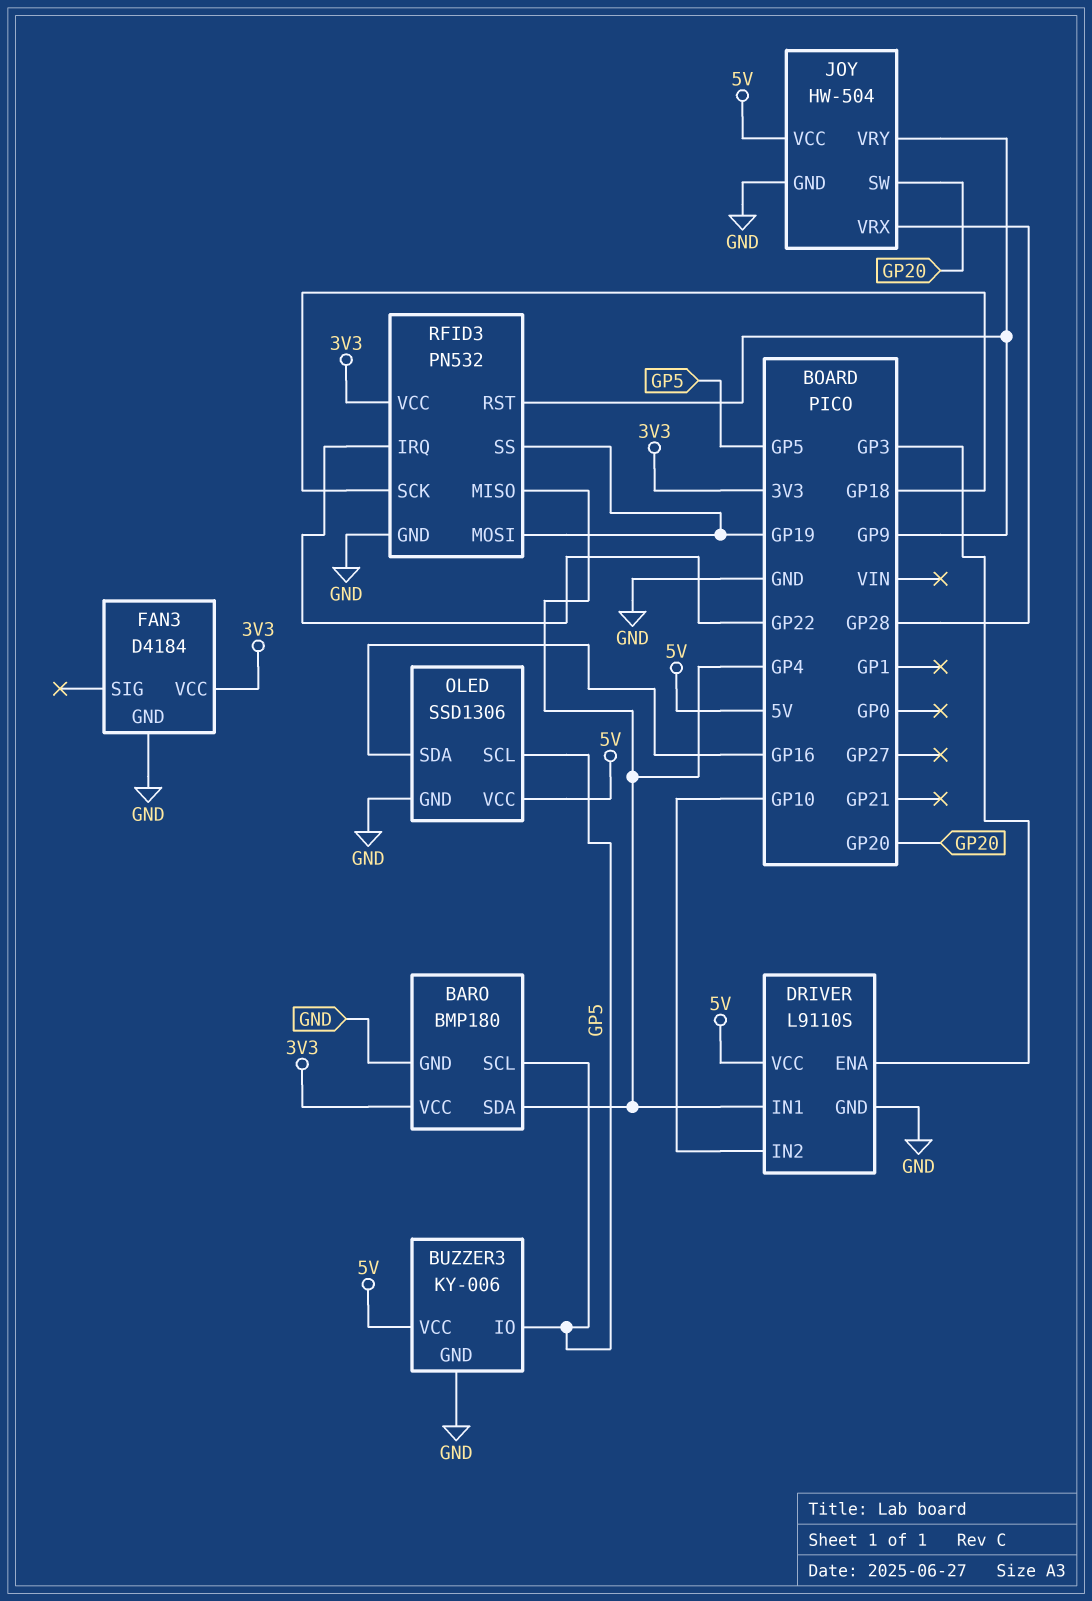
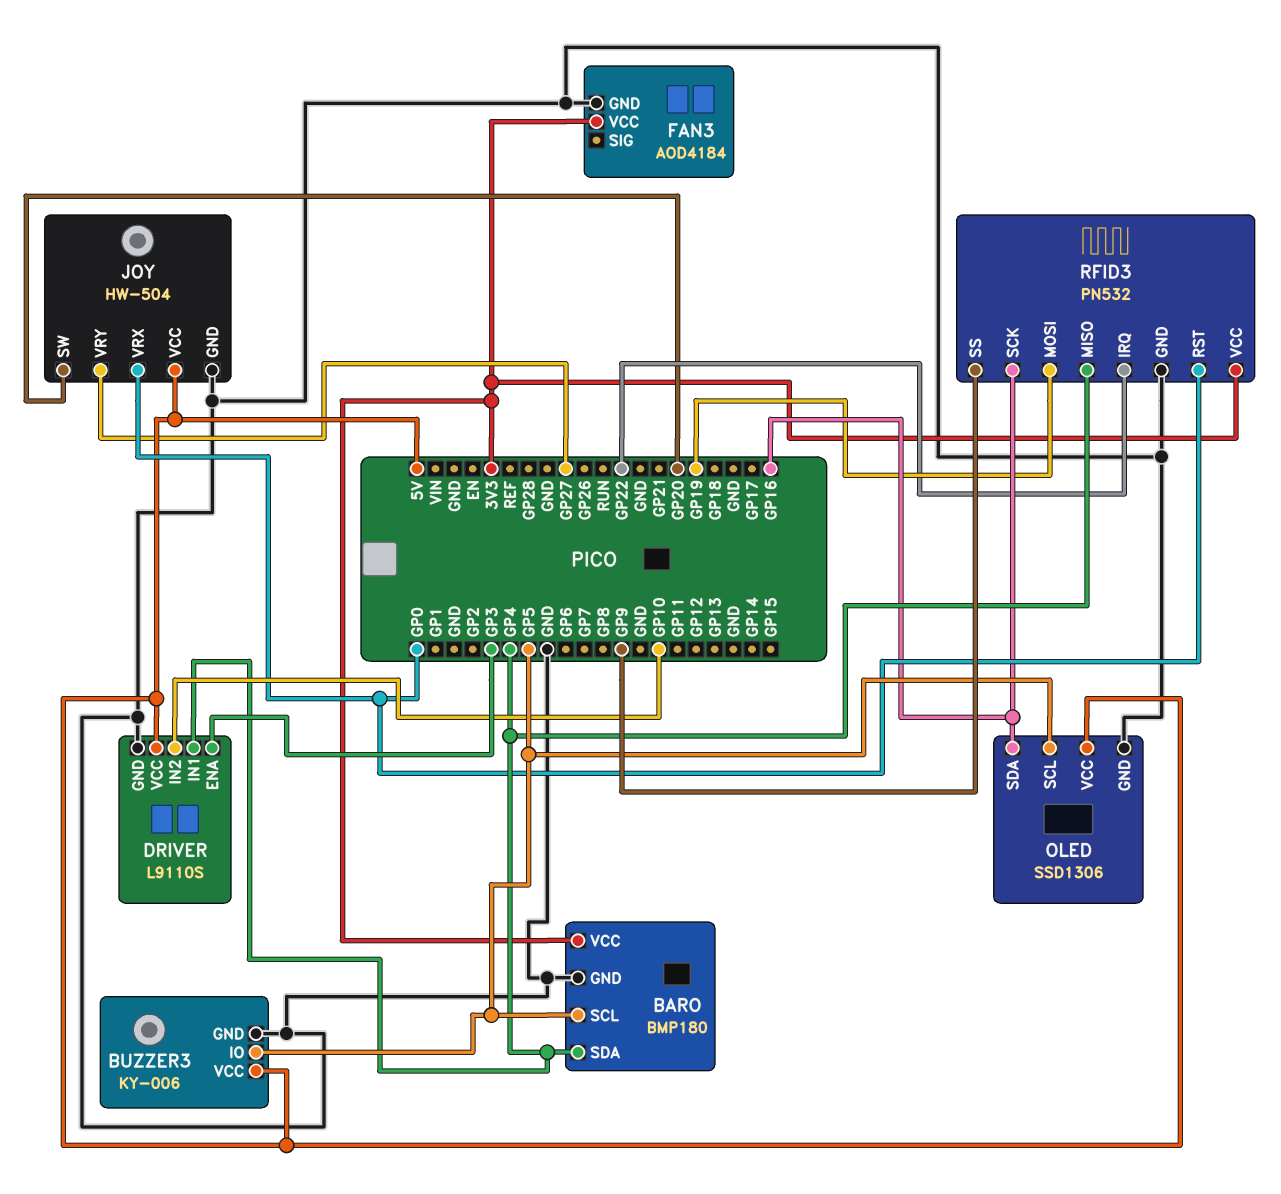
FAN3: D4184 -> AOD4184
JOY pin VRX: GP28 -> GP0
JOY pin VRY: GP9 -> GP27
RFID3 pin RST: GP9 -> GP0
RFID3 pin SCK: GP18 -> GP16
RFID3 pin SS: GP19 -> GP9

